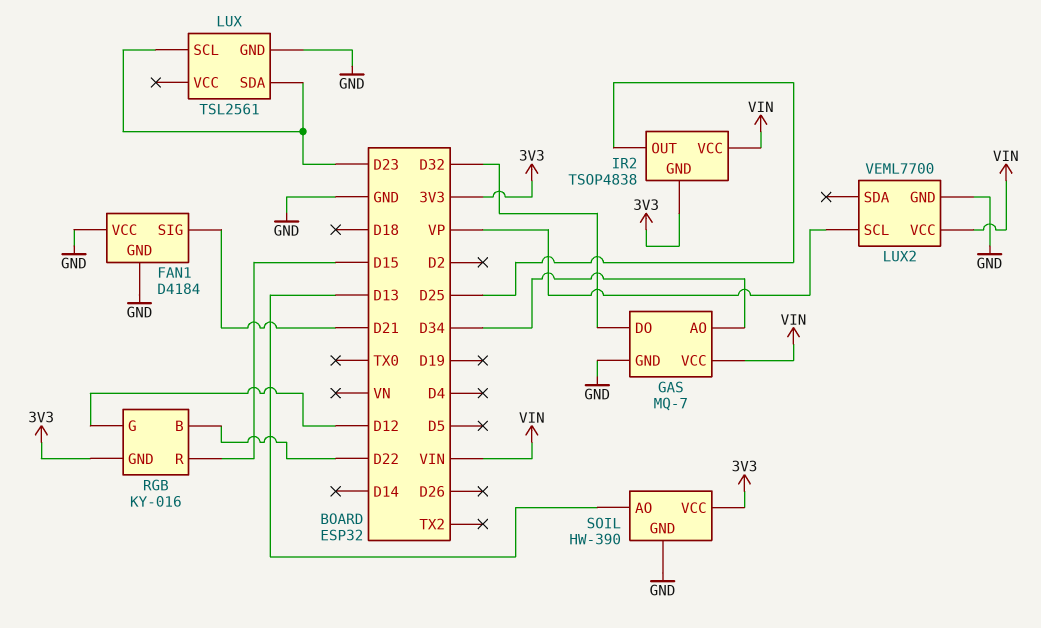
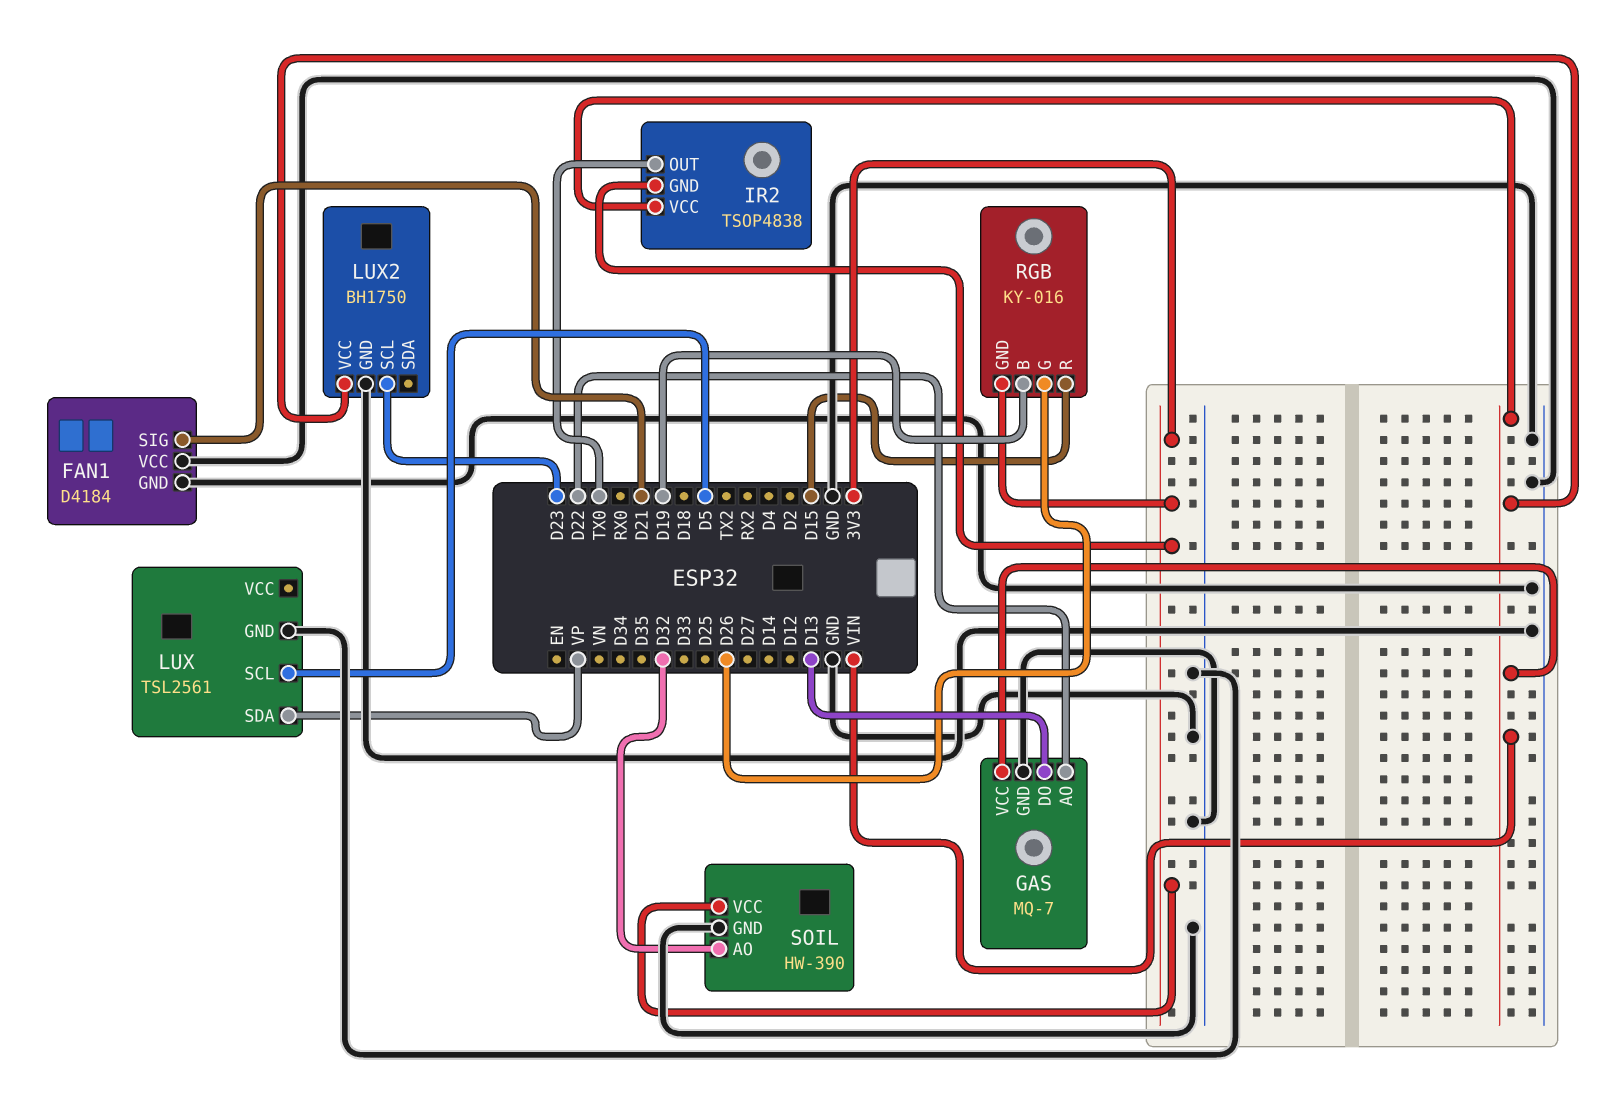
GAS pin AO: D34 -> D22
GAS pin DO: D32 -> D13
IR2 pin OUT: D25 -> TX0
LUX pin SCL: D23 -> D5
LUX pin SDA: D23 -> VP
LUX2: VEML7700 -> BH1750
LUX2 pin SCL: VP -> D23
RGB pin B: D22 -> D19
RGB pin G: D12 -> D26
SOIL pin AO: D13 -> D32

